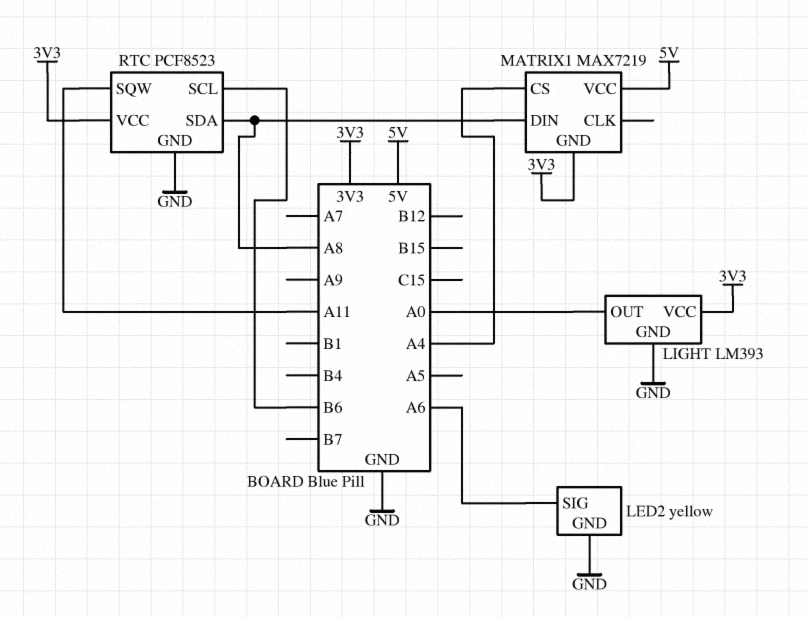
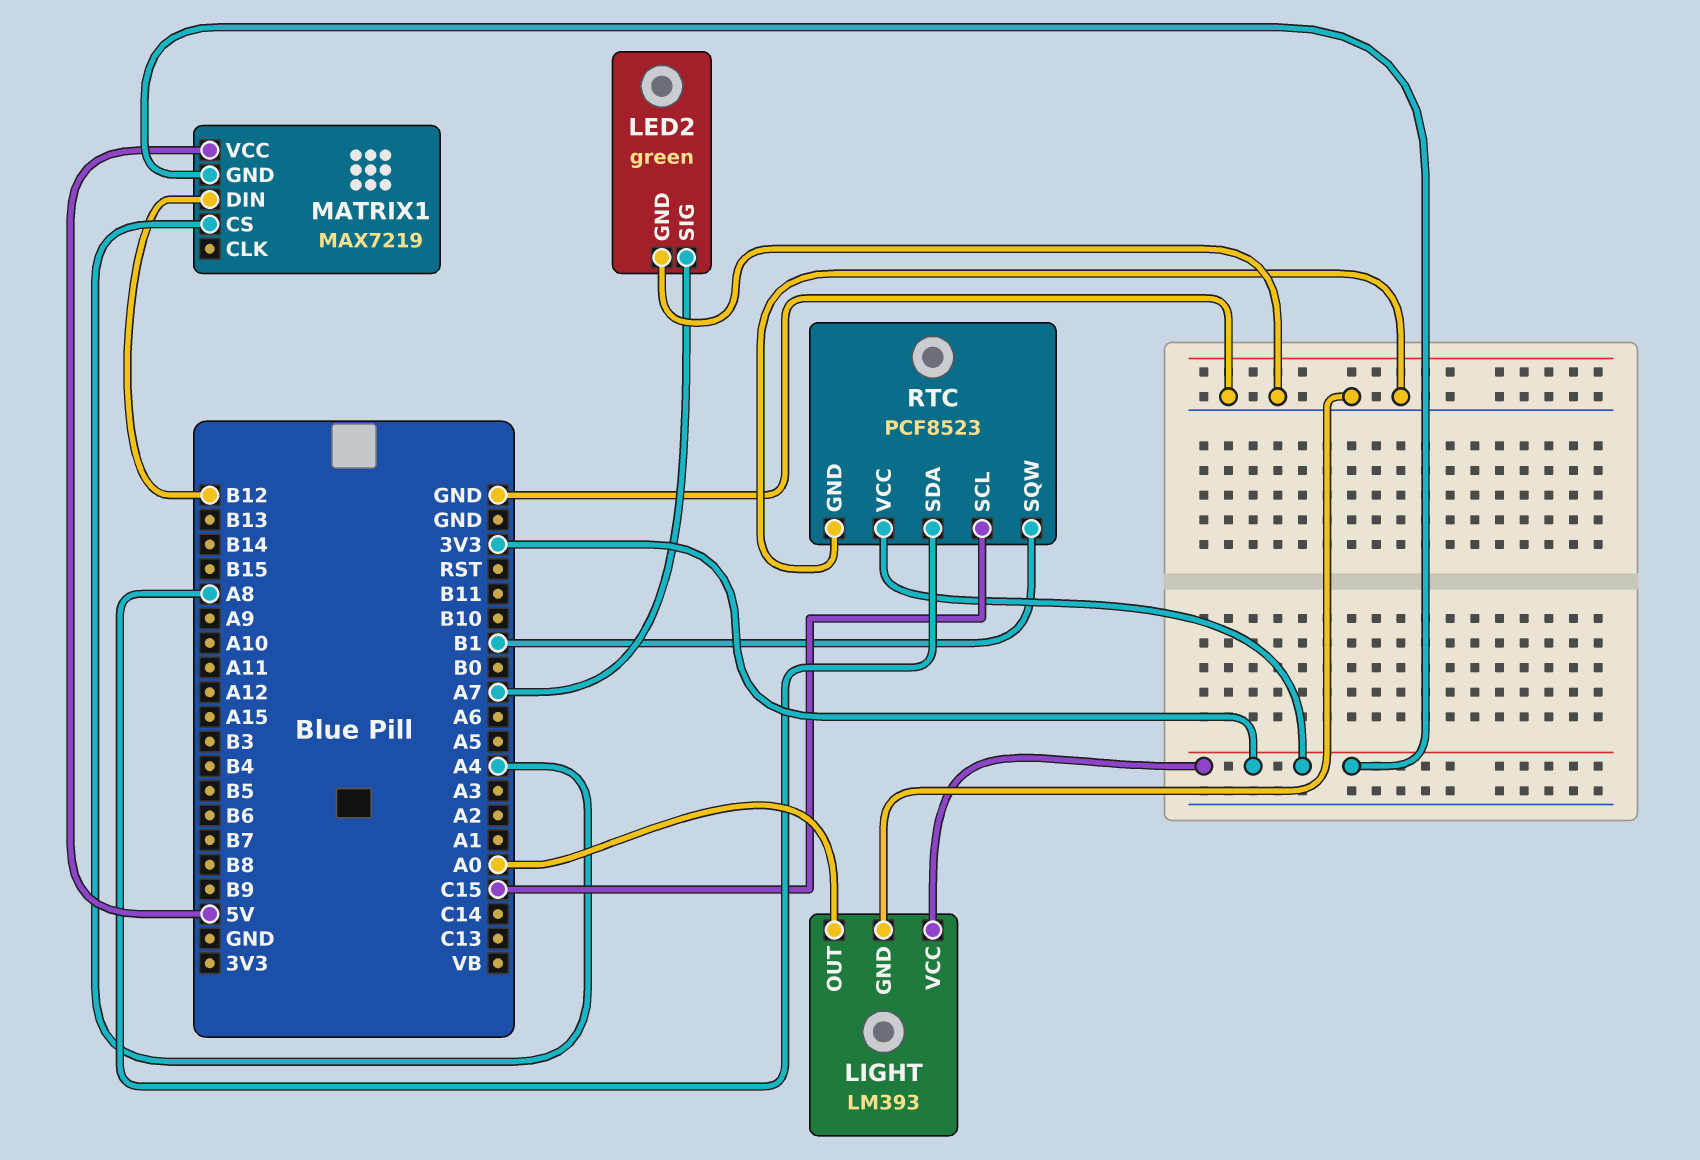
LED2: yellow -> green
LED2 pin SIG: A6 -> A7
MATRIX1 pin DIN: A8 -> B12
RTC pin SCL: B6 -> C15
RTC pin SQW: A11 -> B1

